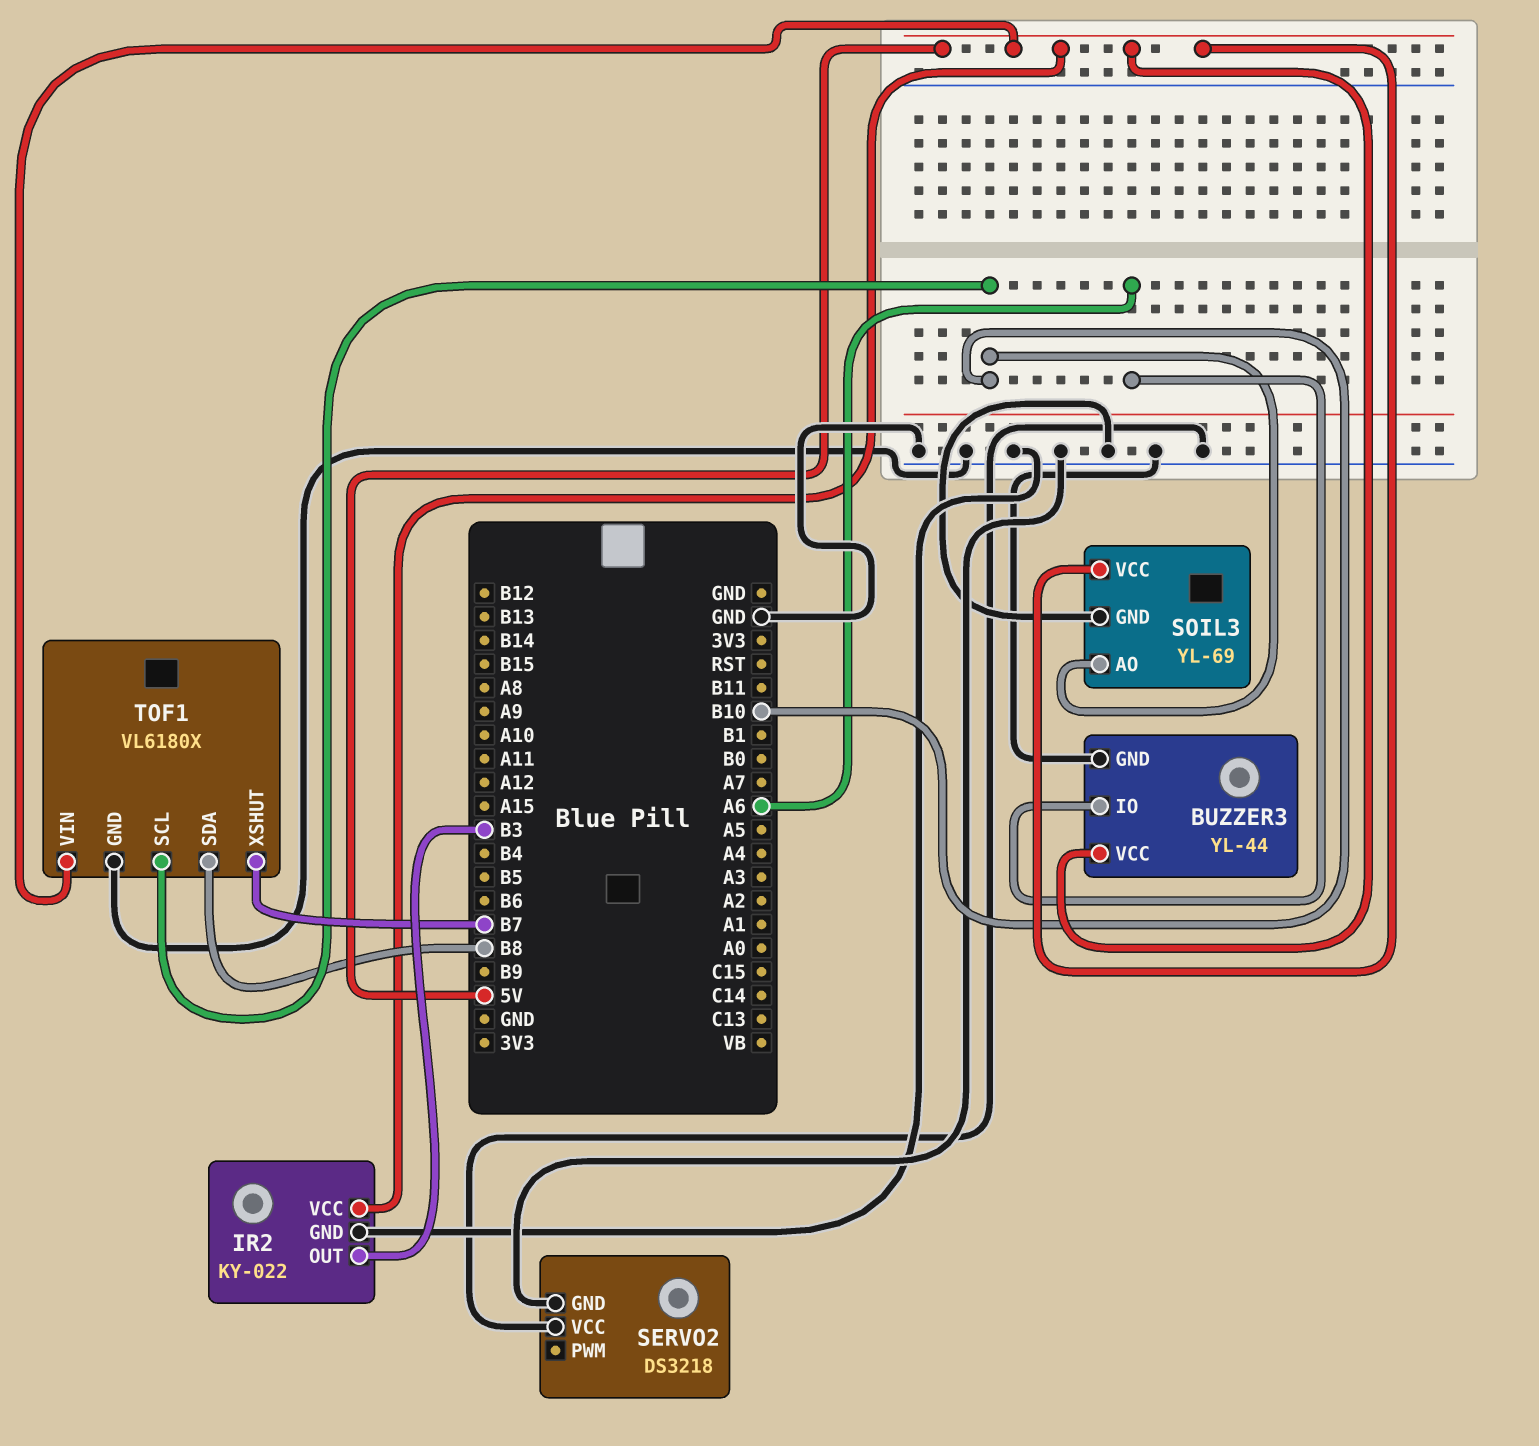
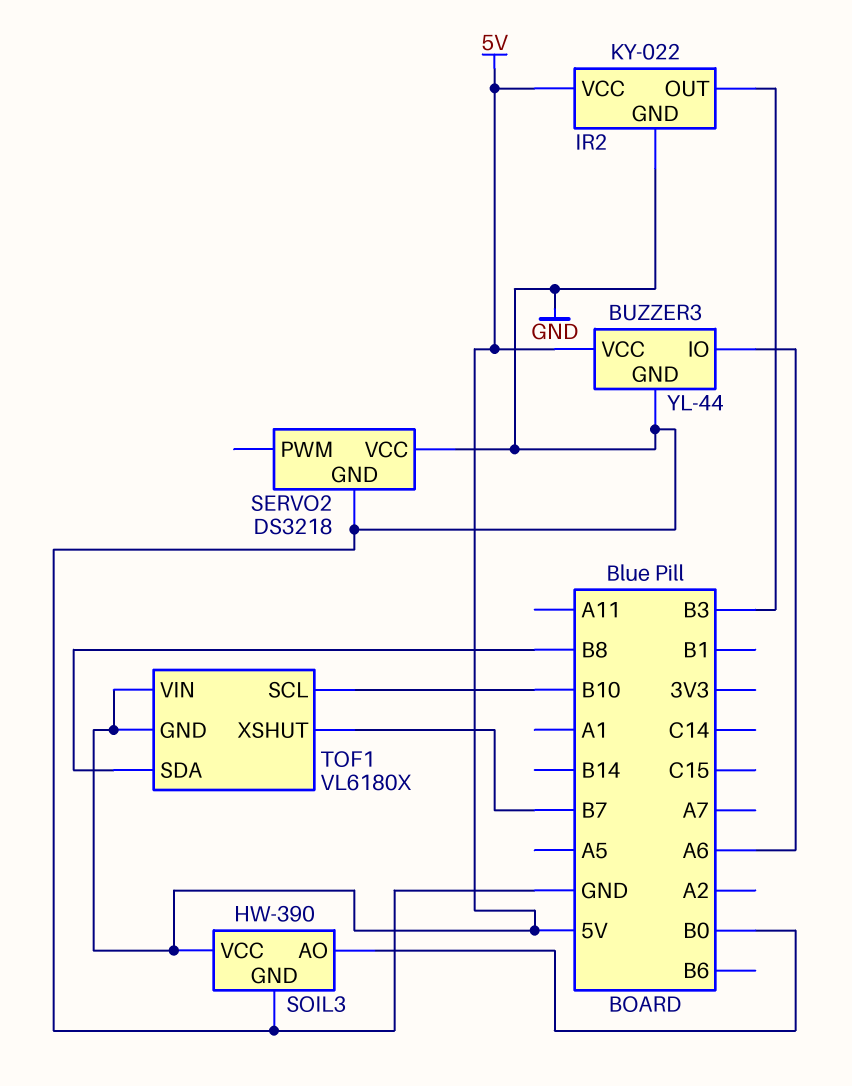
SOIL3: YL-69 -> HW-390
SOIL3 pin AO: B10 -> B0
TOF1 pin GND: GND -> 5V

